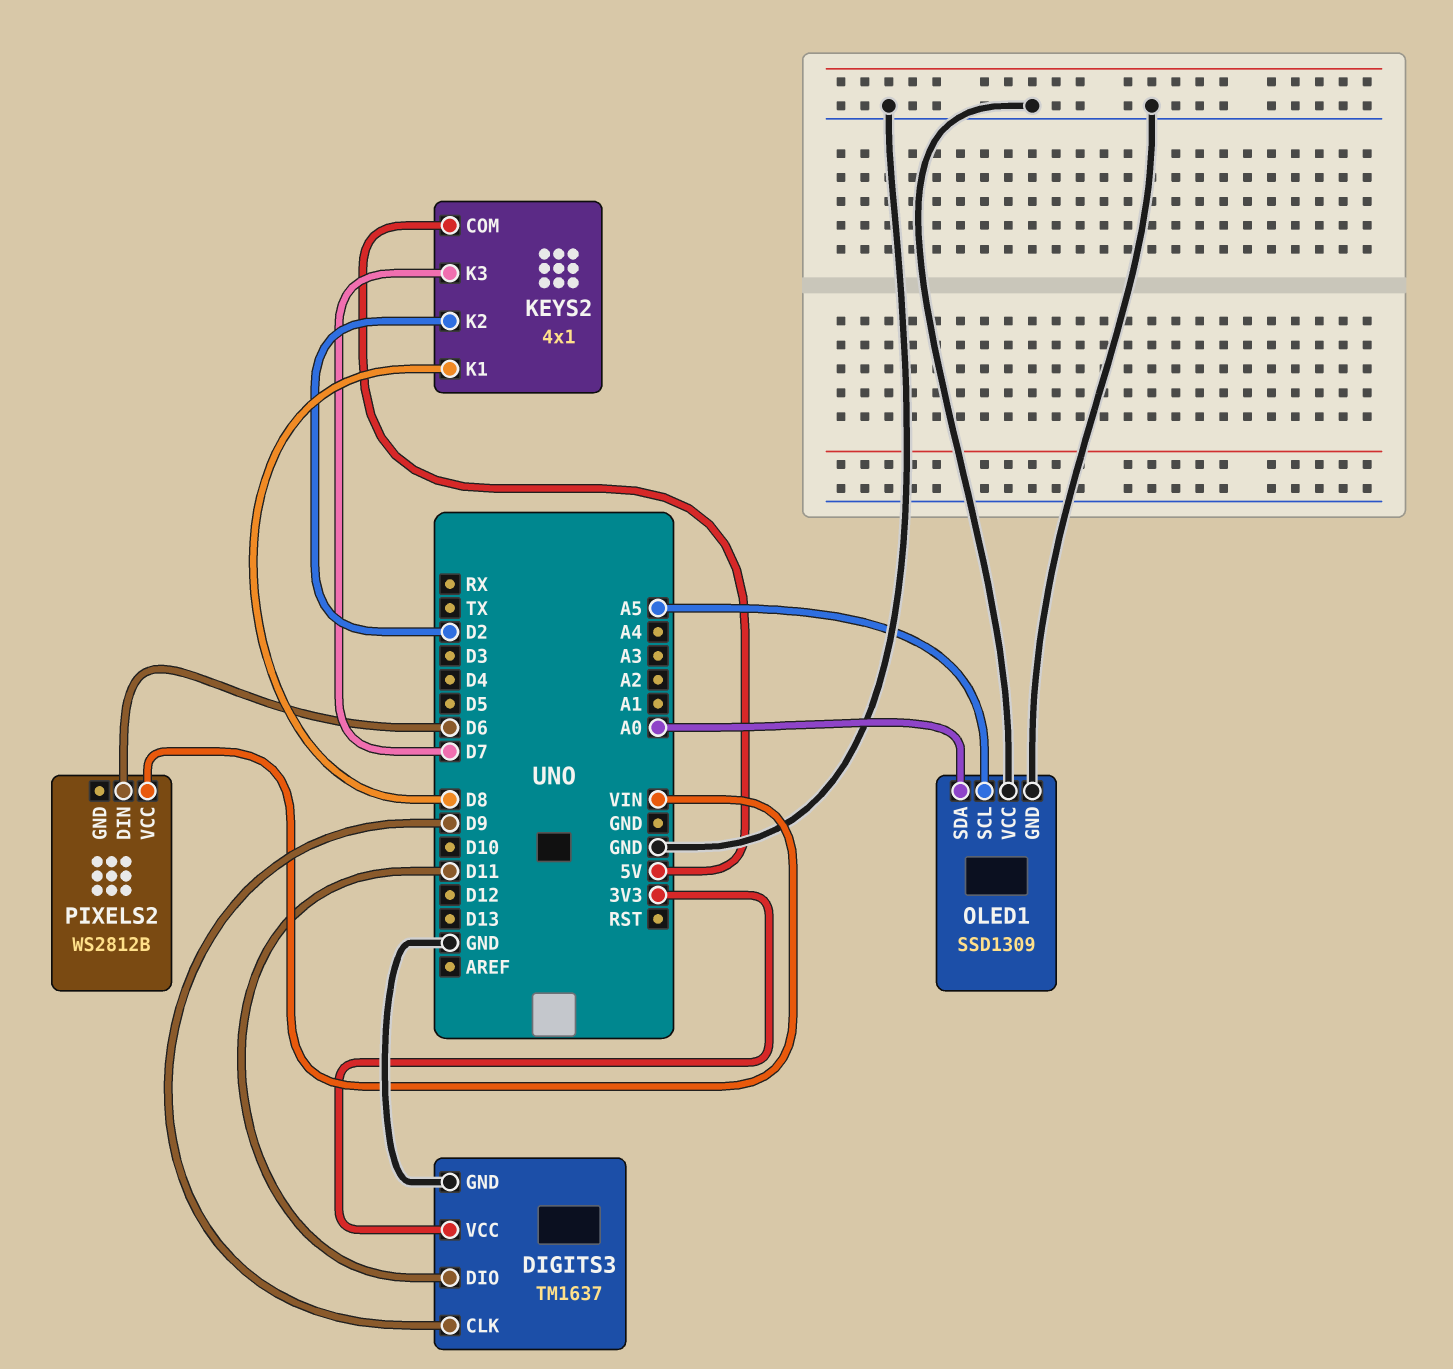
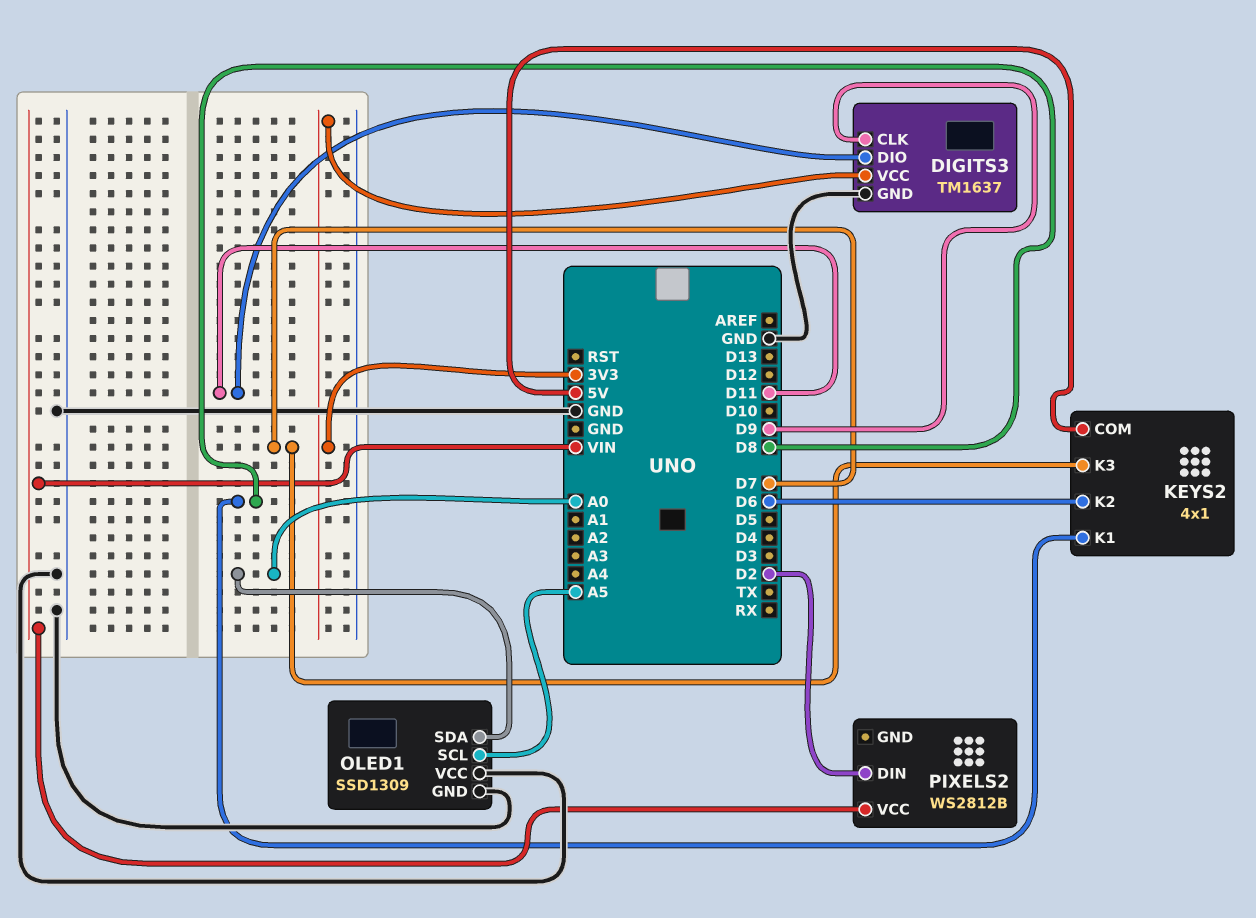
KEYS2 pin K2: D2 -> D6
PIXELS2 pin DIN: D6 -> D2

